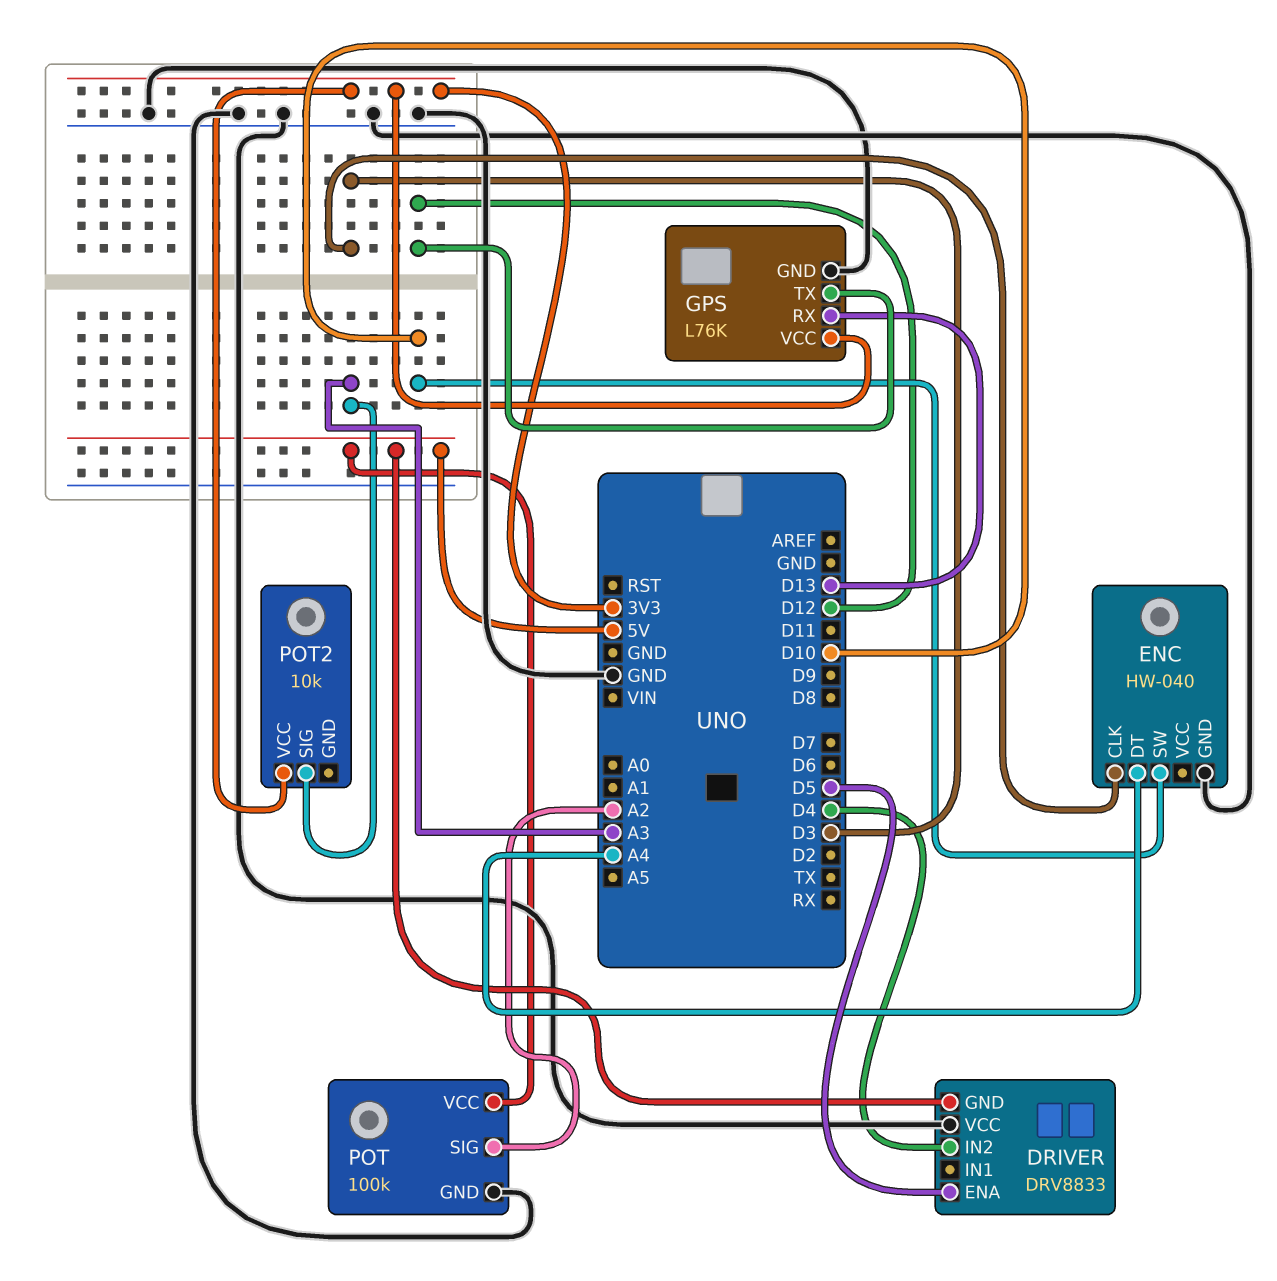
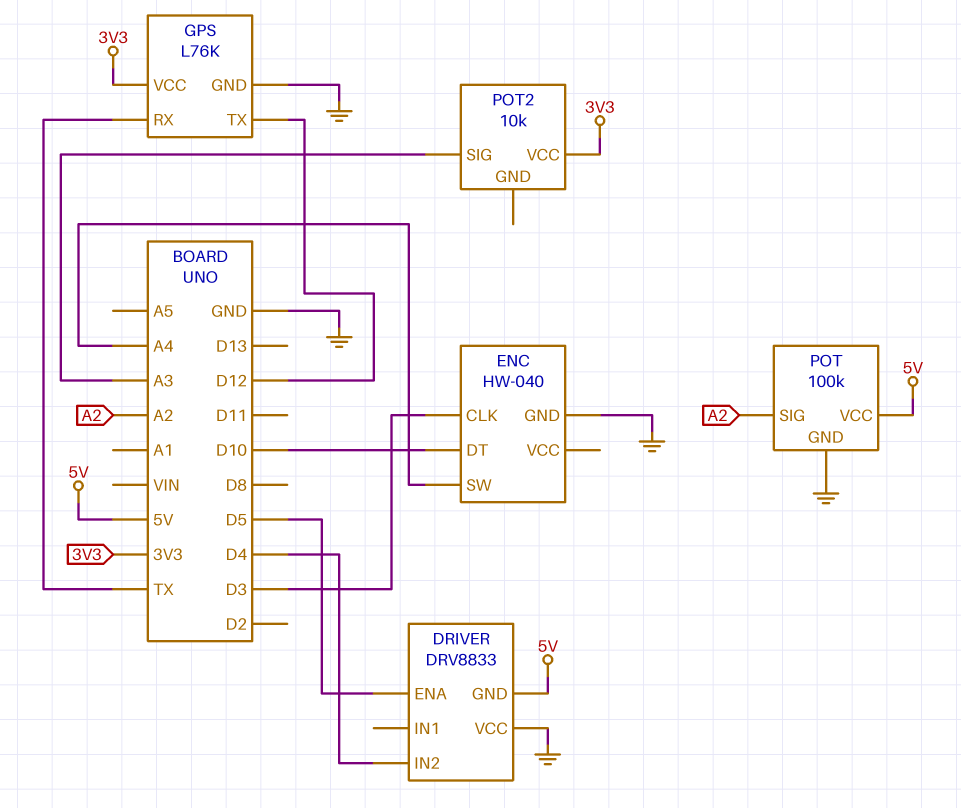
ENC pin DT: A4 -> D10
ENC pin SW: D10 -> A4
GPS pin RX: D13 -> TX

